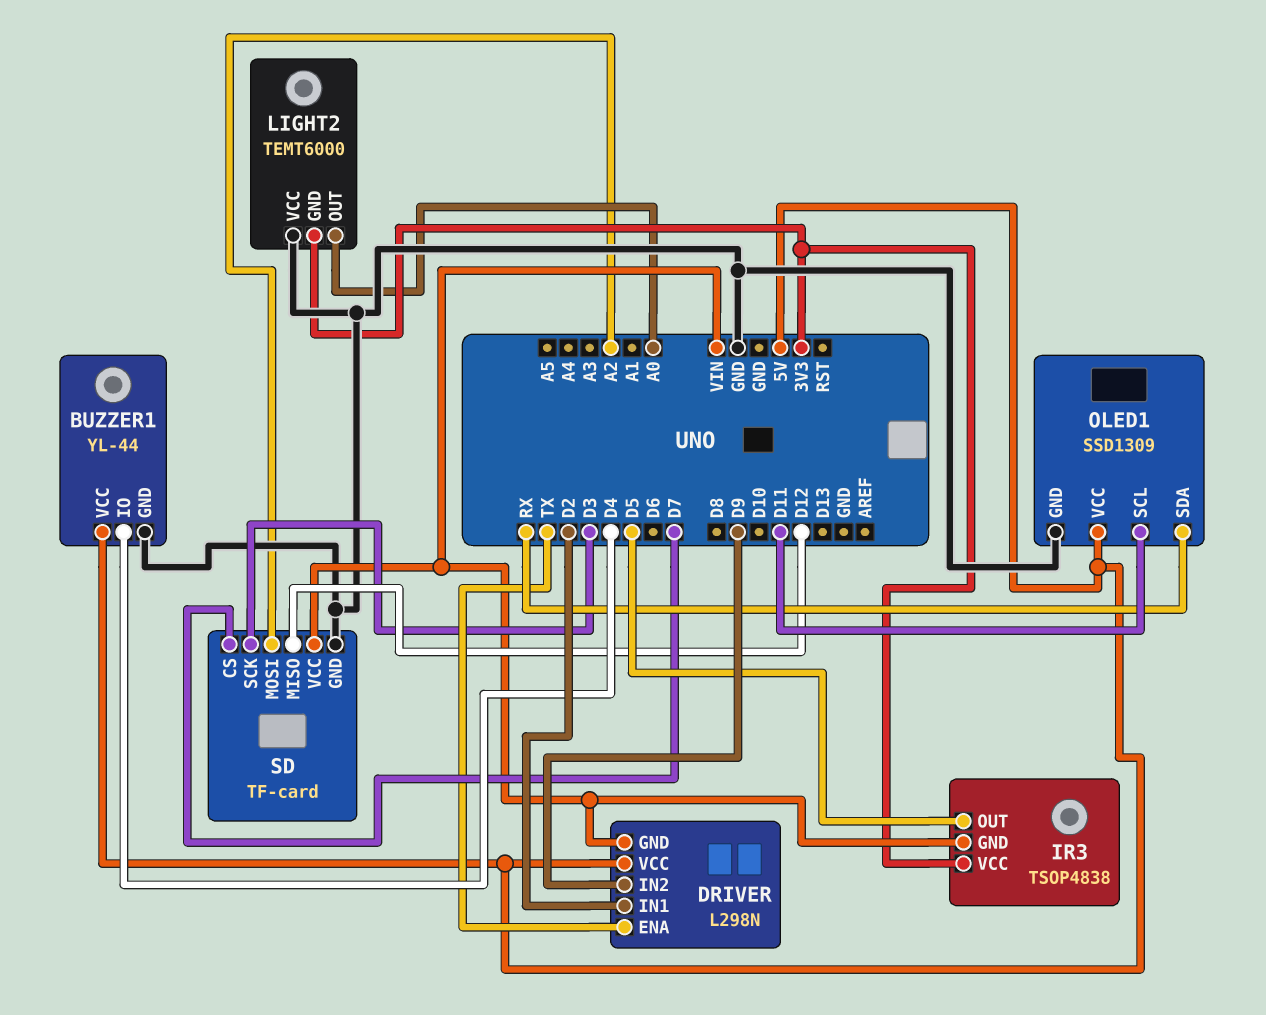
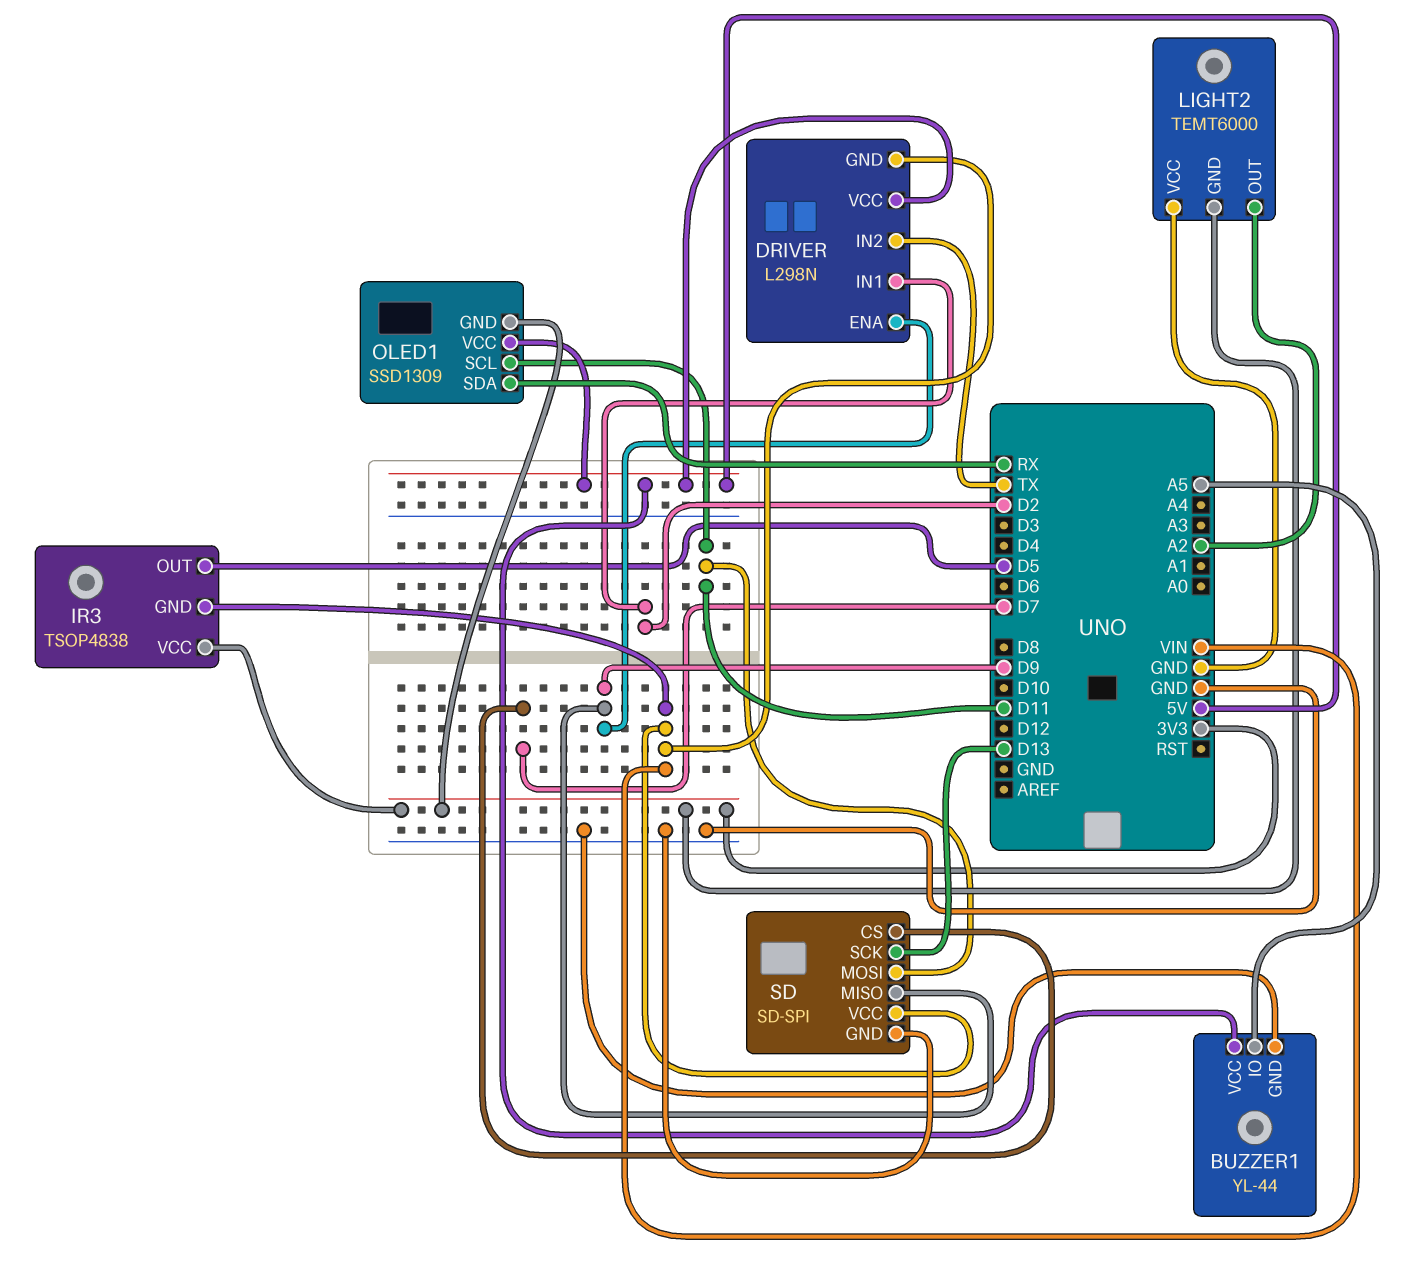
BUZZER1 pin IO: D4 -> A5
DRIVER pin ENA: TX -> D9
DRIVER pin IN2: D9 -> TX
LIGHT2 pin OUT: A0 -> A2
OLED1 pin GND: GND -> 3V3
SD: TF-card -> SD-SPI
SD pin MISO: D12 -> D9
SD pin MOSI: A2 -> D11
SD pin SCK: D3 -> D13

